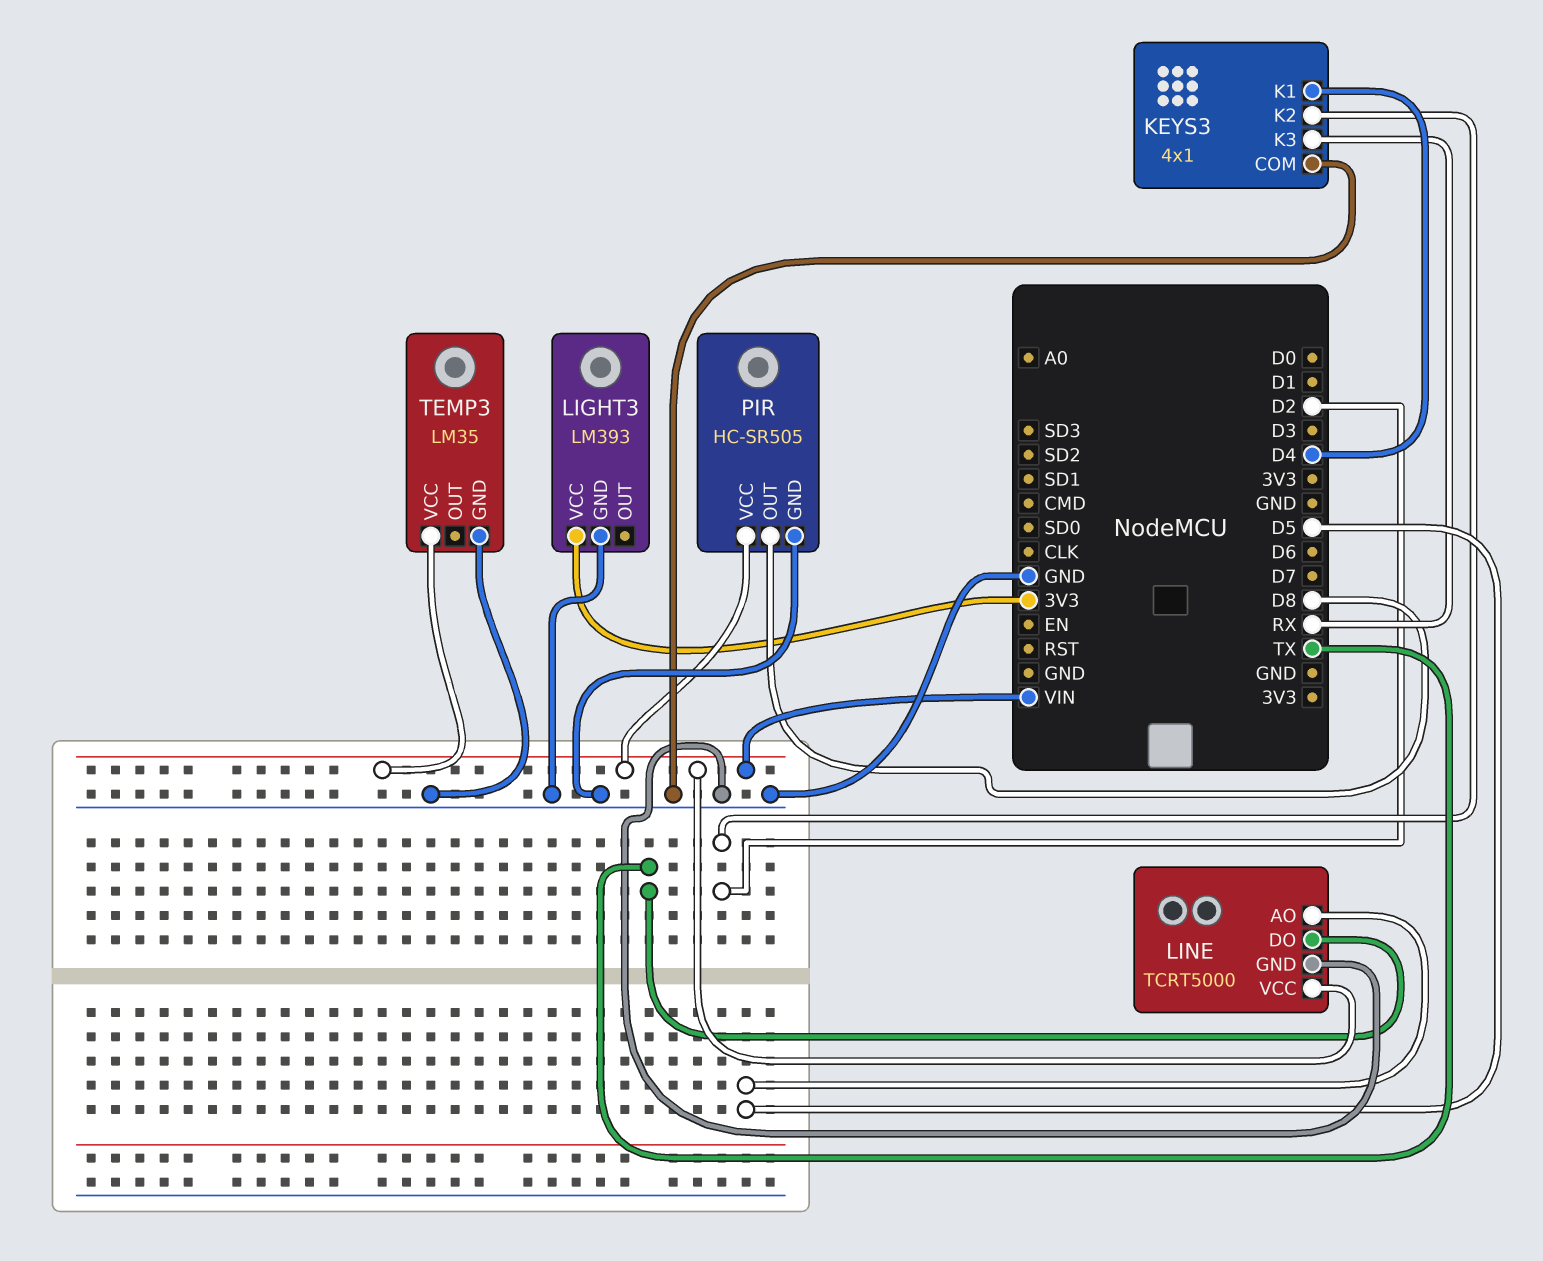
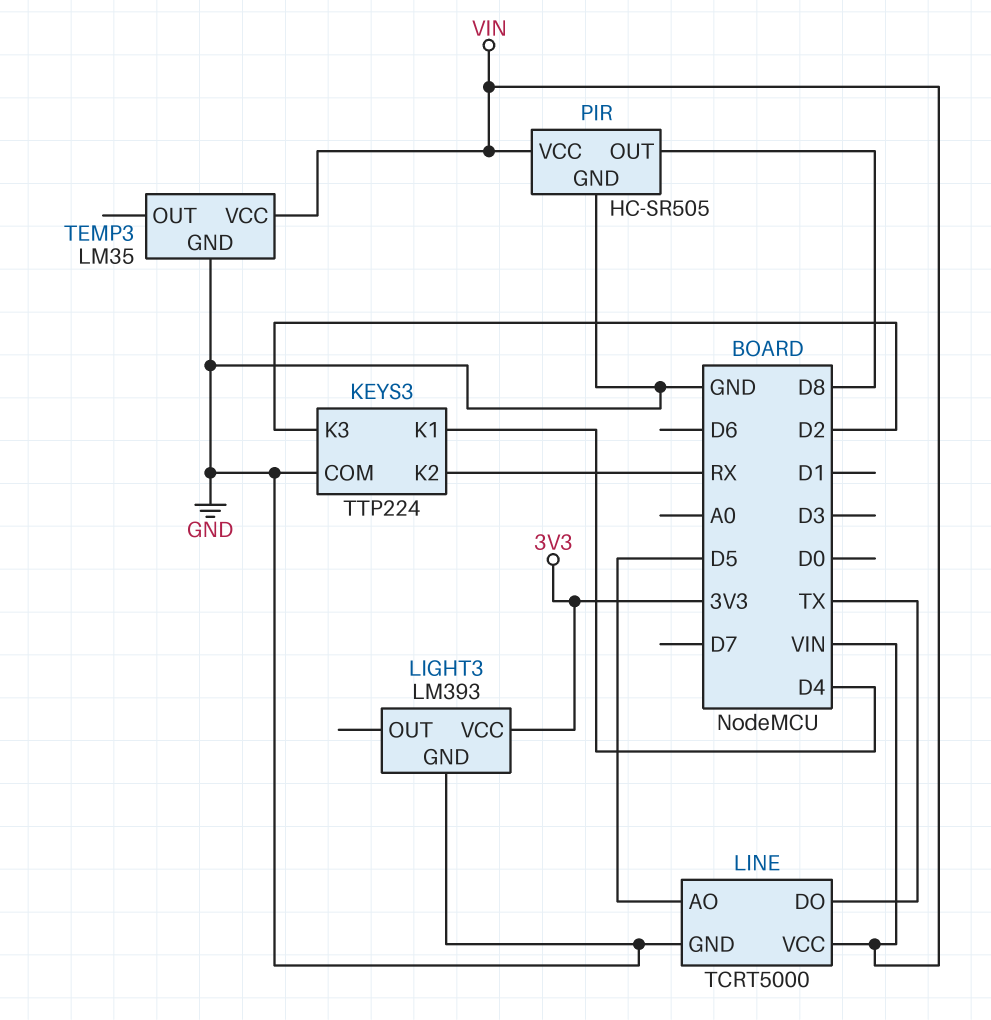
KEYS3: 4x1 -> TTP224
KEYS3 pin K2: D2 -> RX
KEYS3 pin K3: RX -> D2

